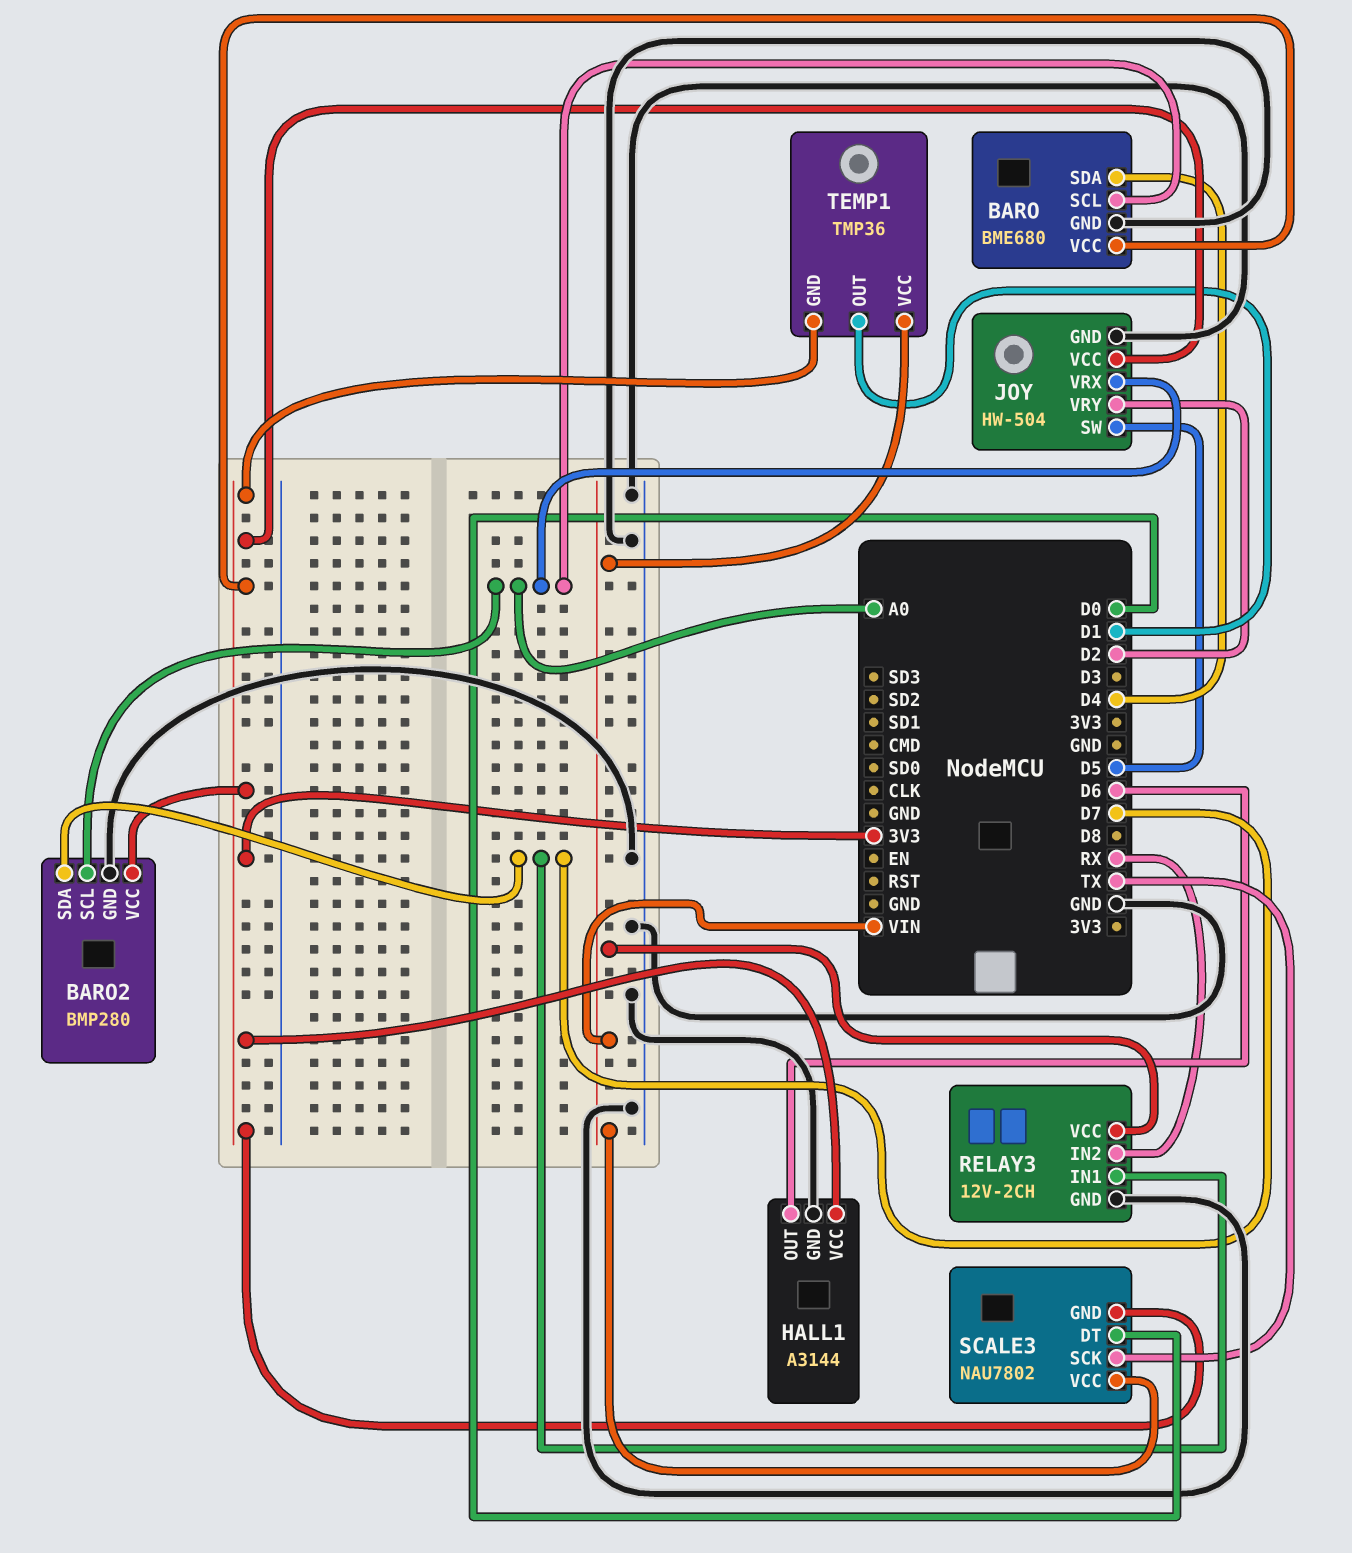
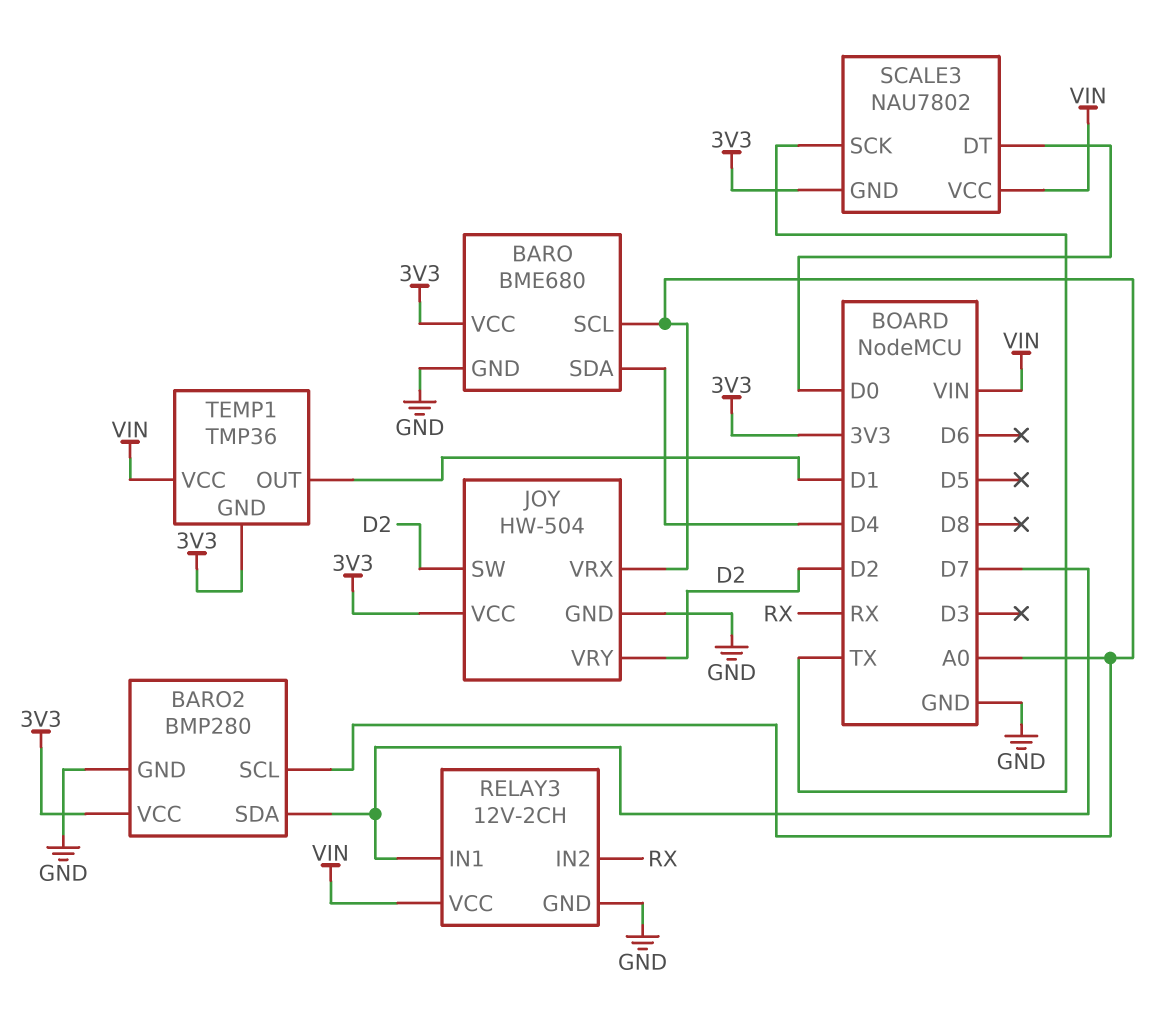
HALL1: A3144 -> none
HALL1 pin GND: GND -> none
HALL1 pin OUT: D6 -> none
HALL1 pin VCC: 3V3 -> none
JOY pin SW: D5 -> D2

